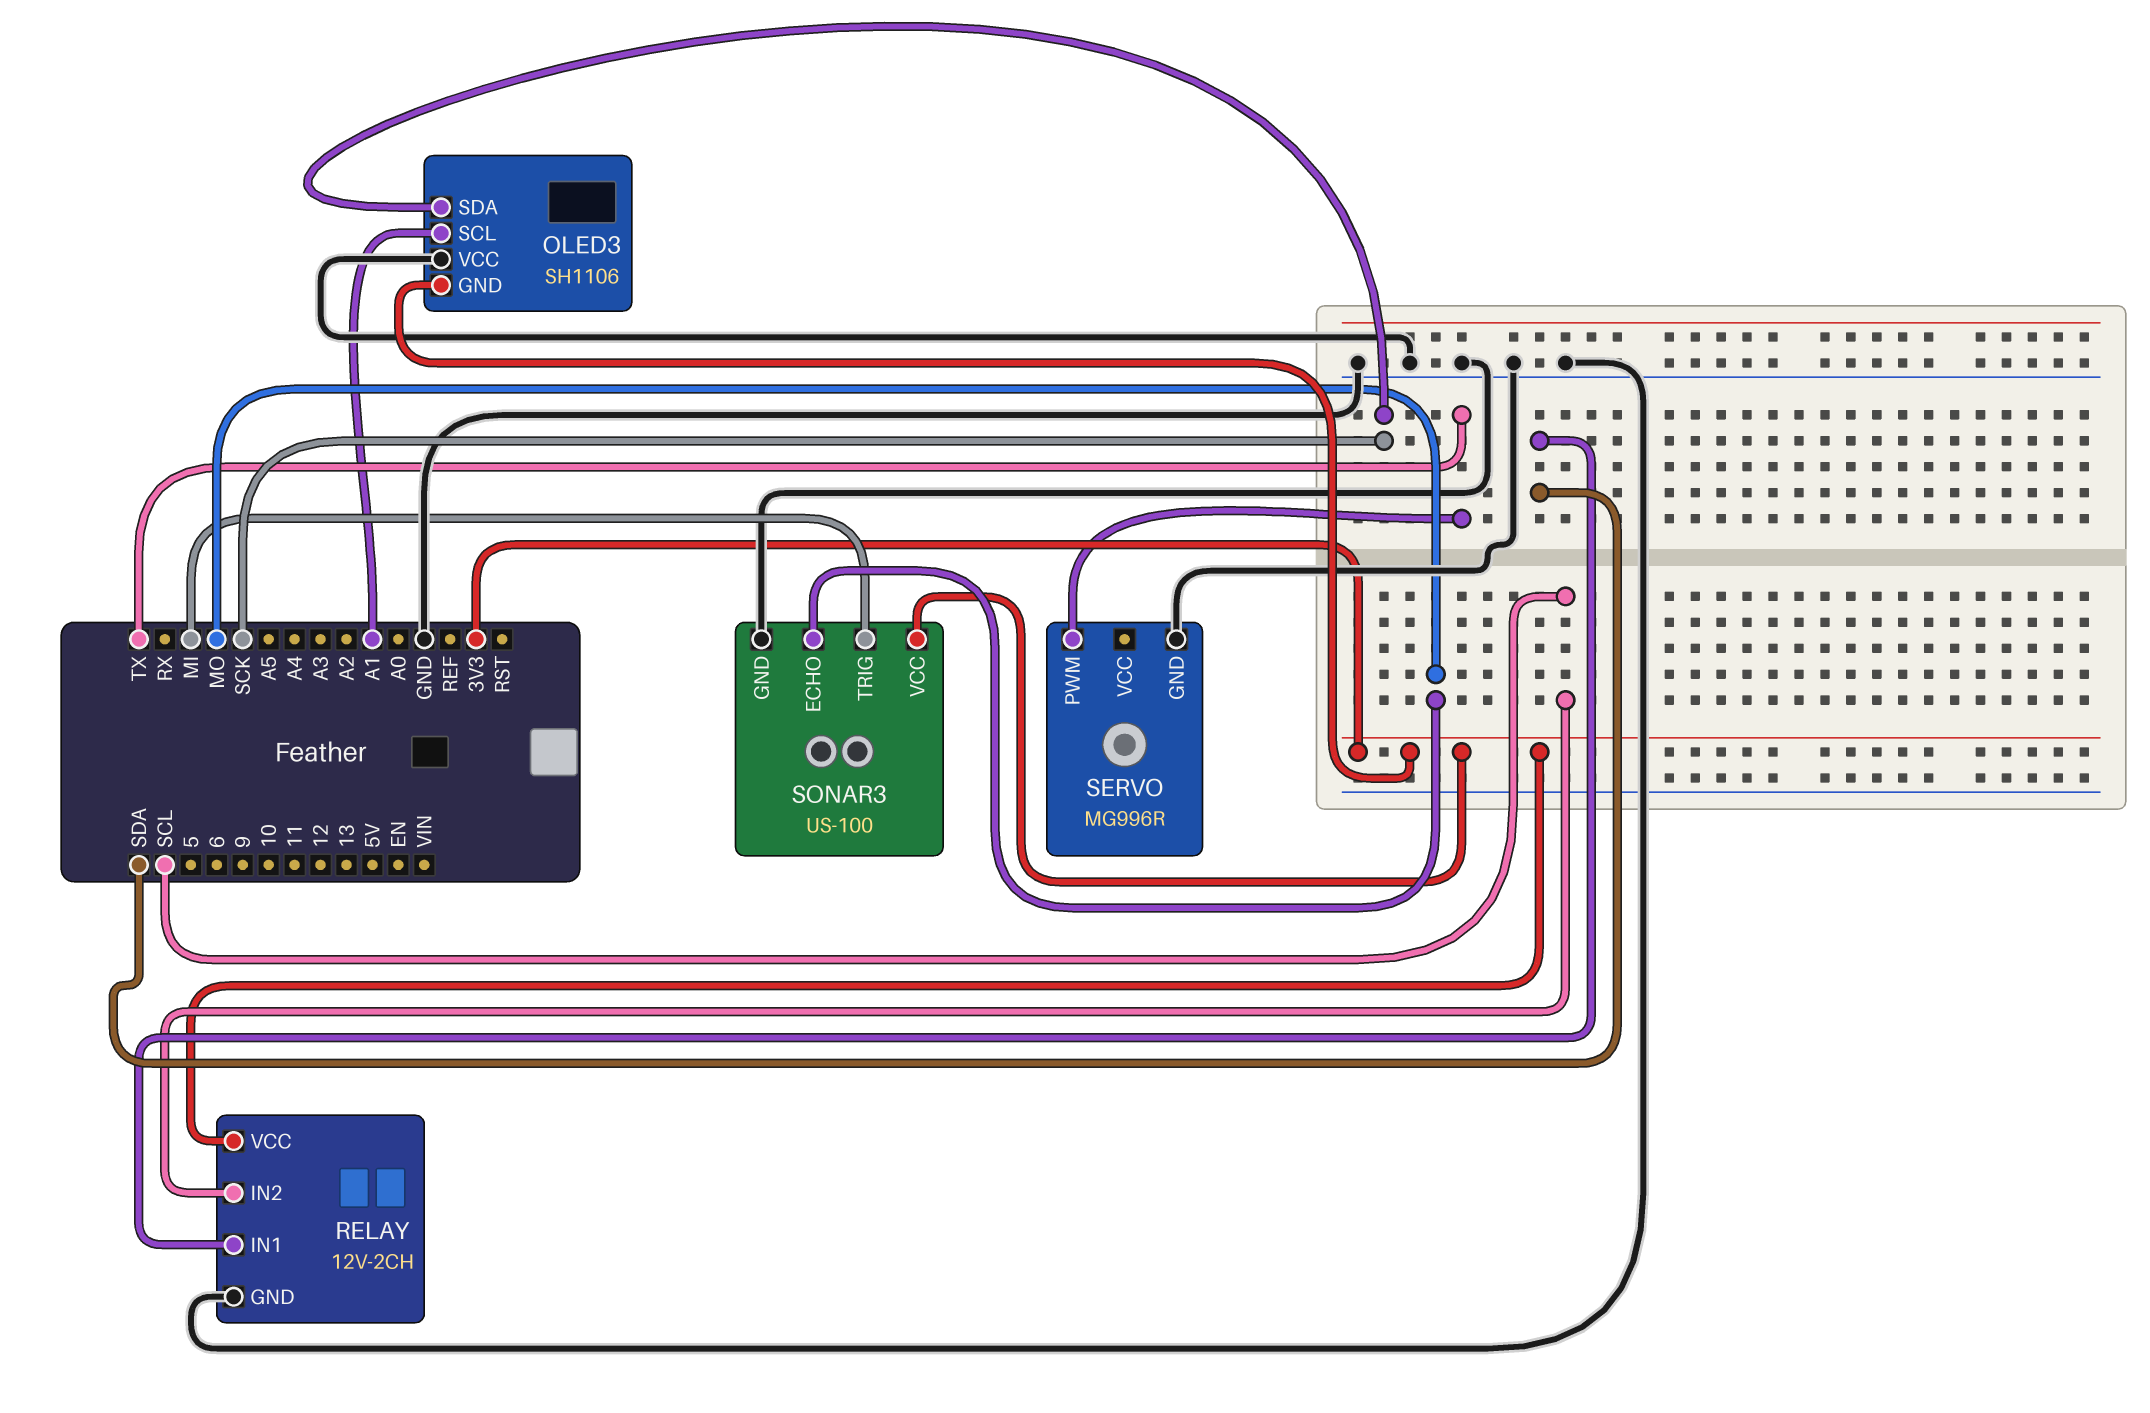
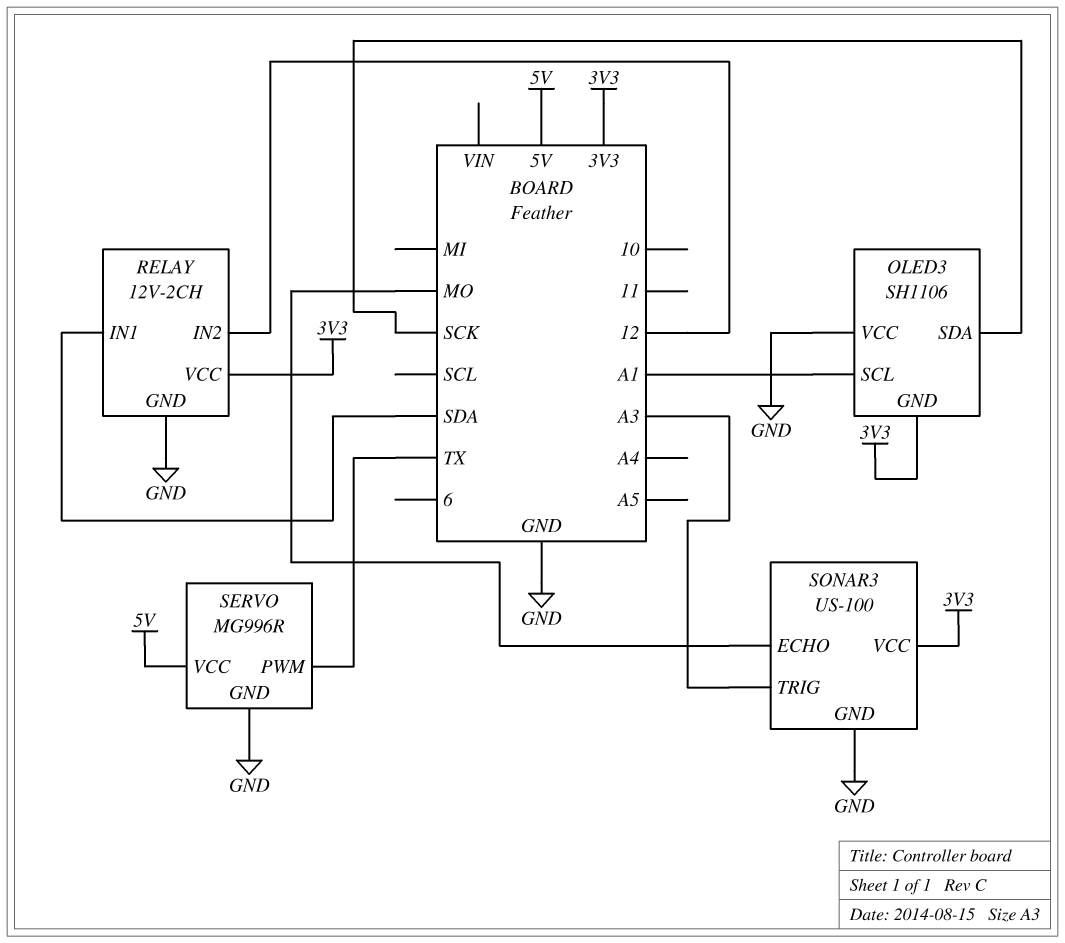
RELAY pin IN2: SCL -> 12
SERVO pin VCC: none -> 5V
SONAR3 pin TRIG: MI -> A3

